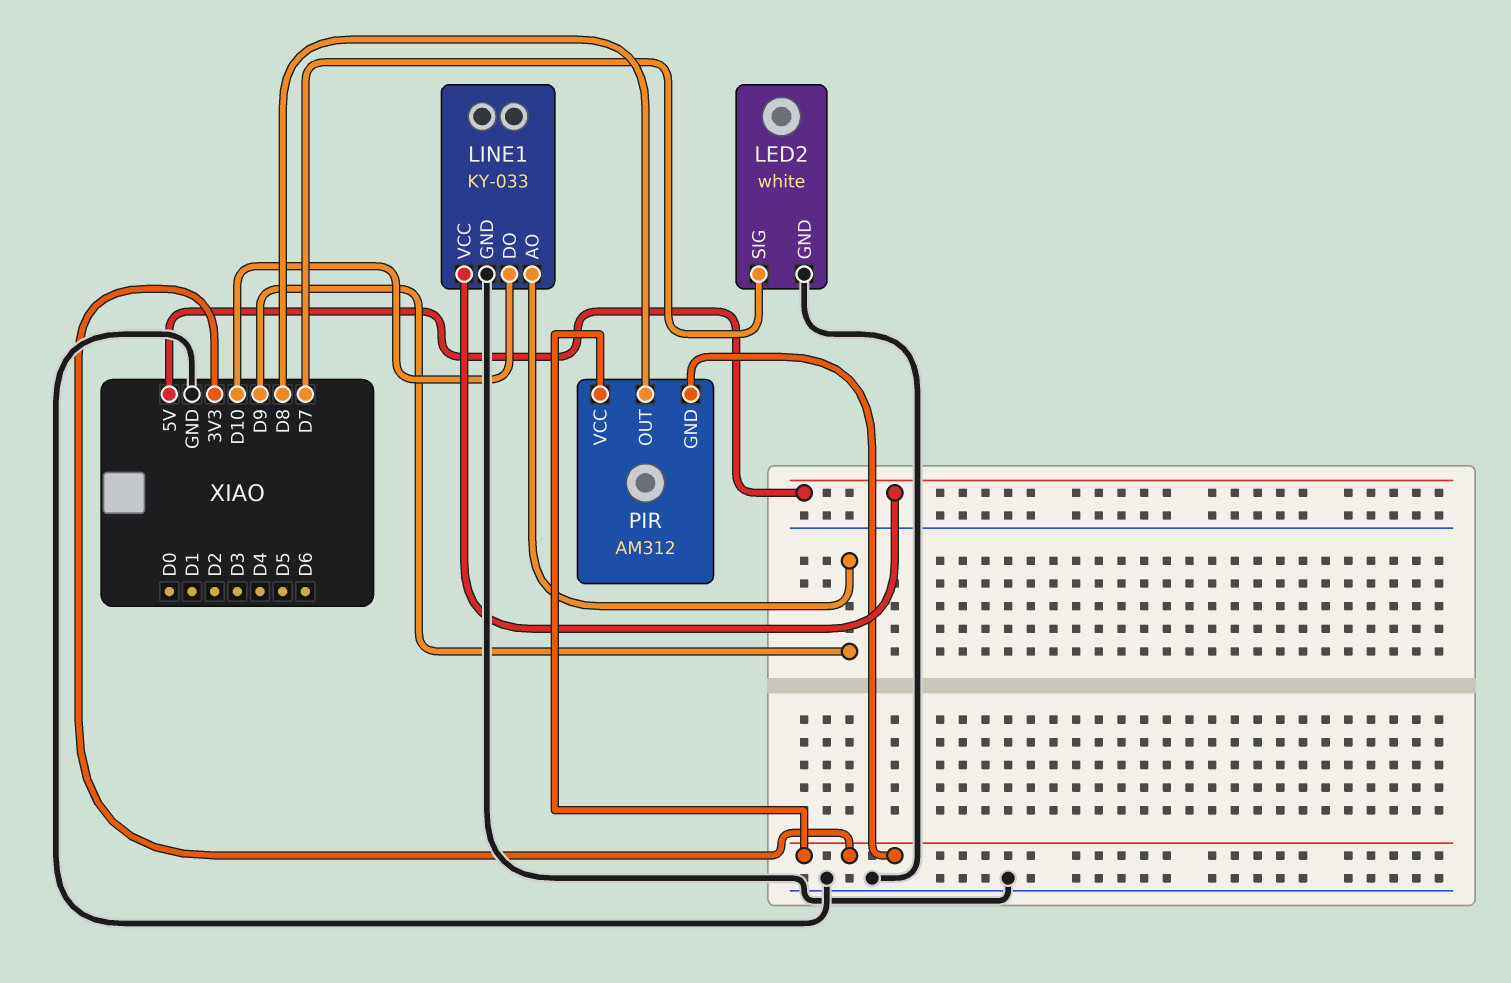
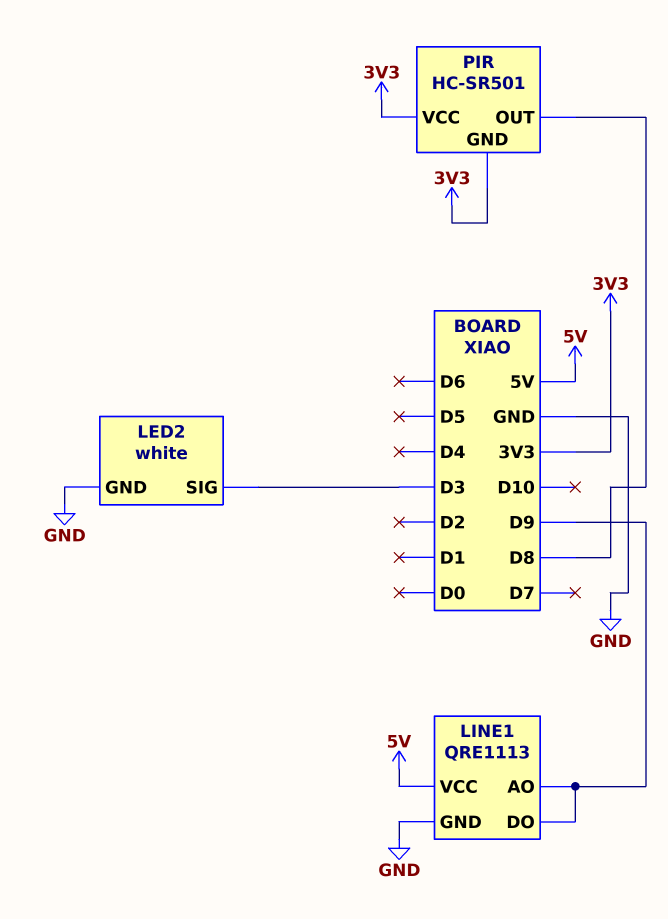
LED2 pin SIG: D7 -> D3
LINE1: KY-033 -> QRE1113
LINE1 pin DO: D10 -> D9
PIR: AM312 -> HC-SR501

